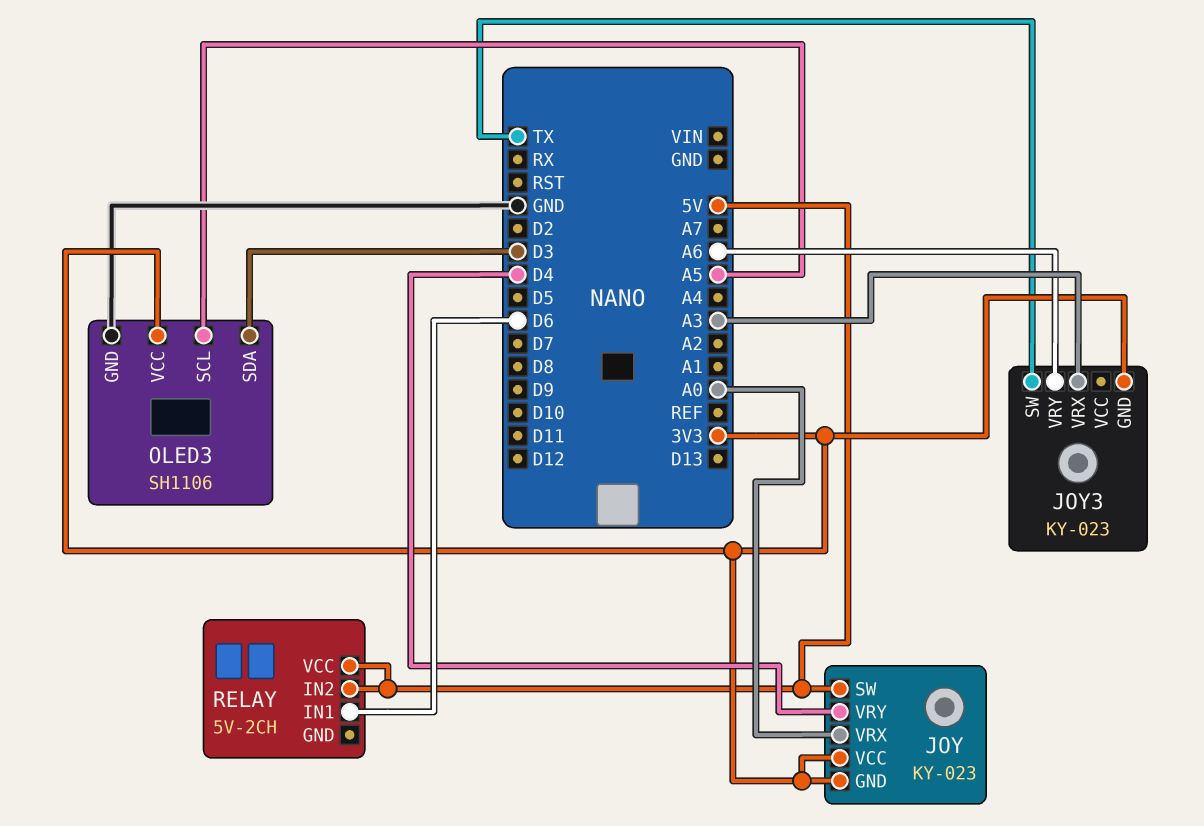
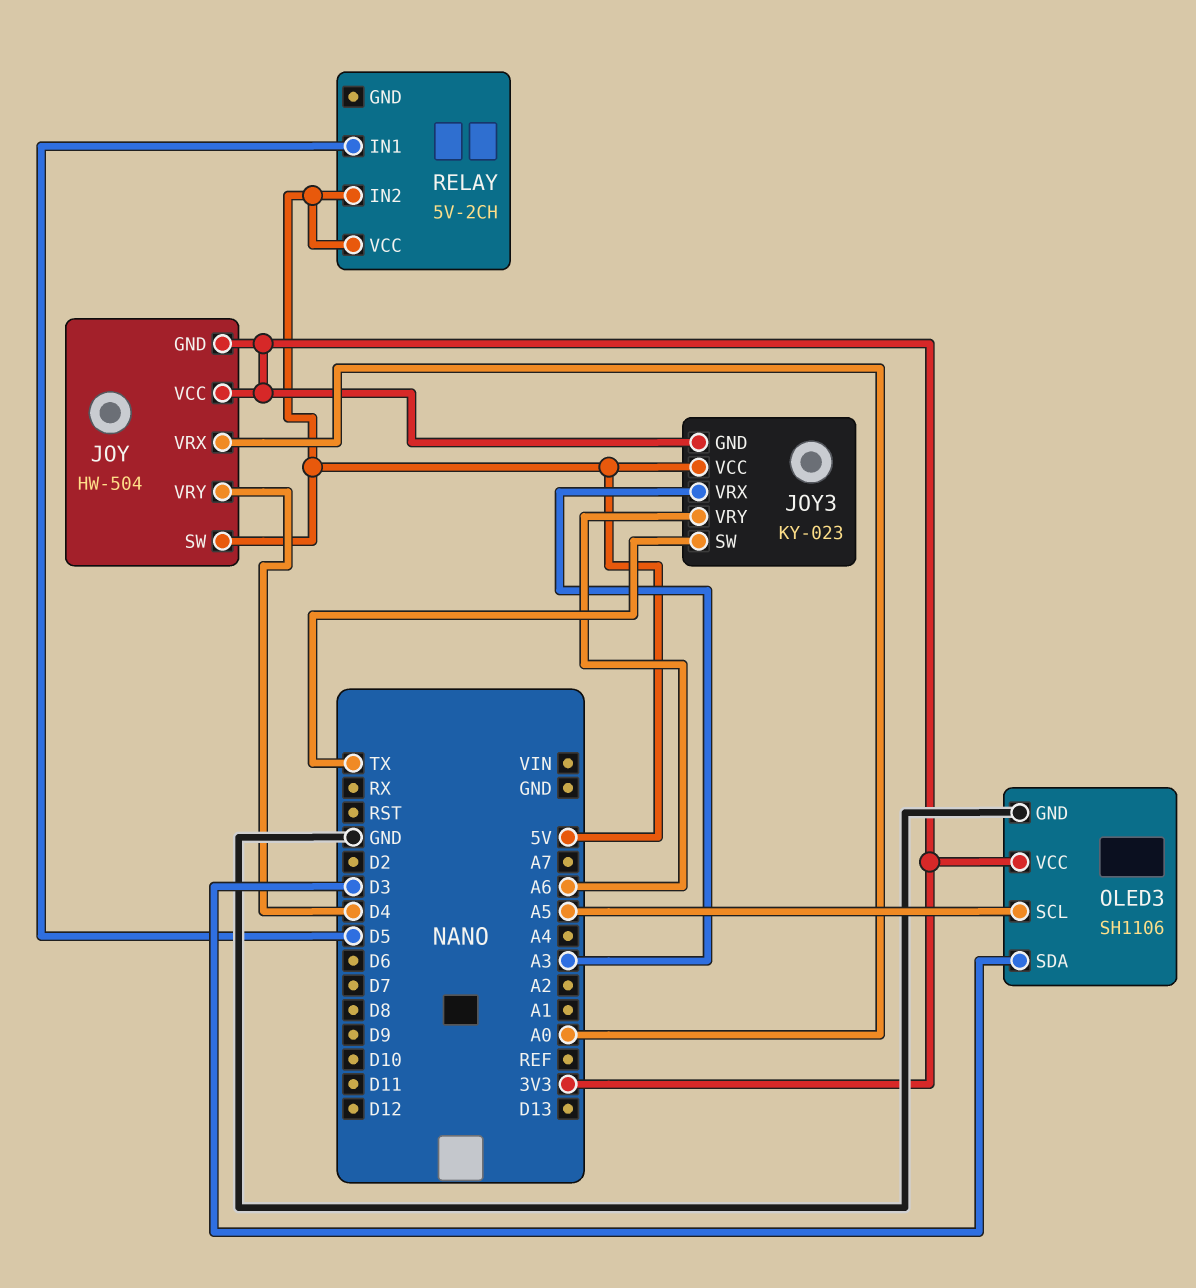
JOY: KY-023 -> HW-504
JOY3 pin VCC: none -> 5V
RELAY pin IN1: D6 -> D5

